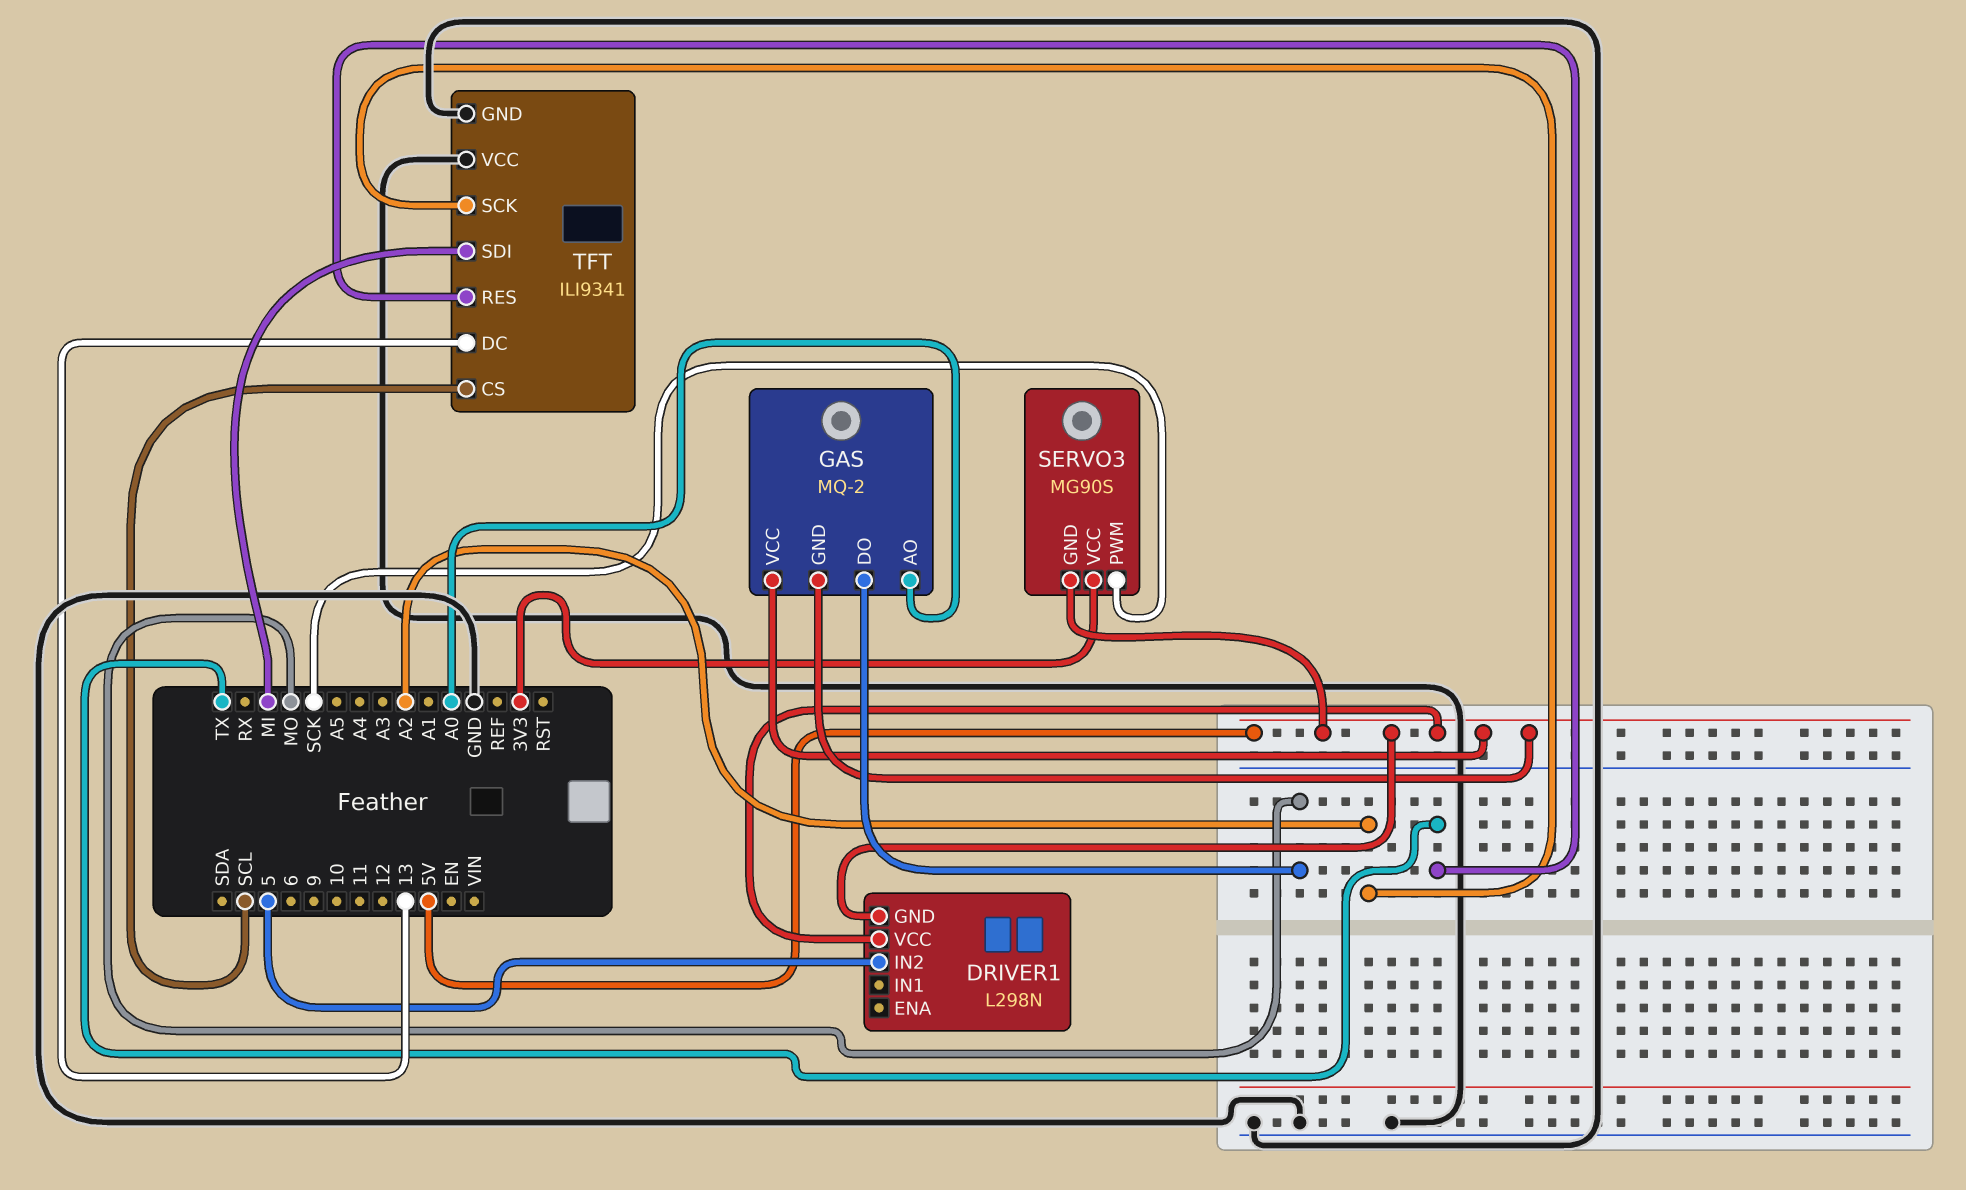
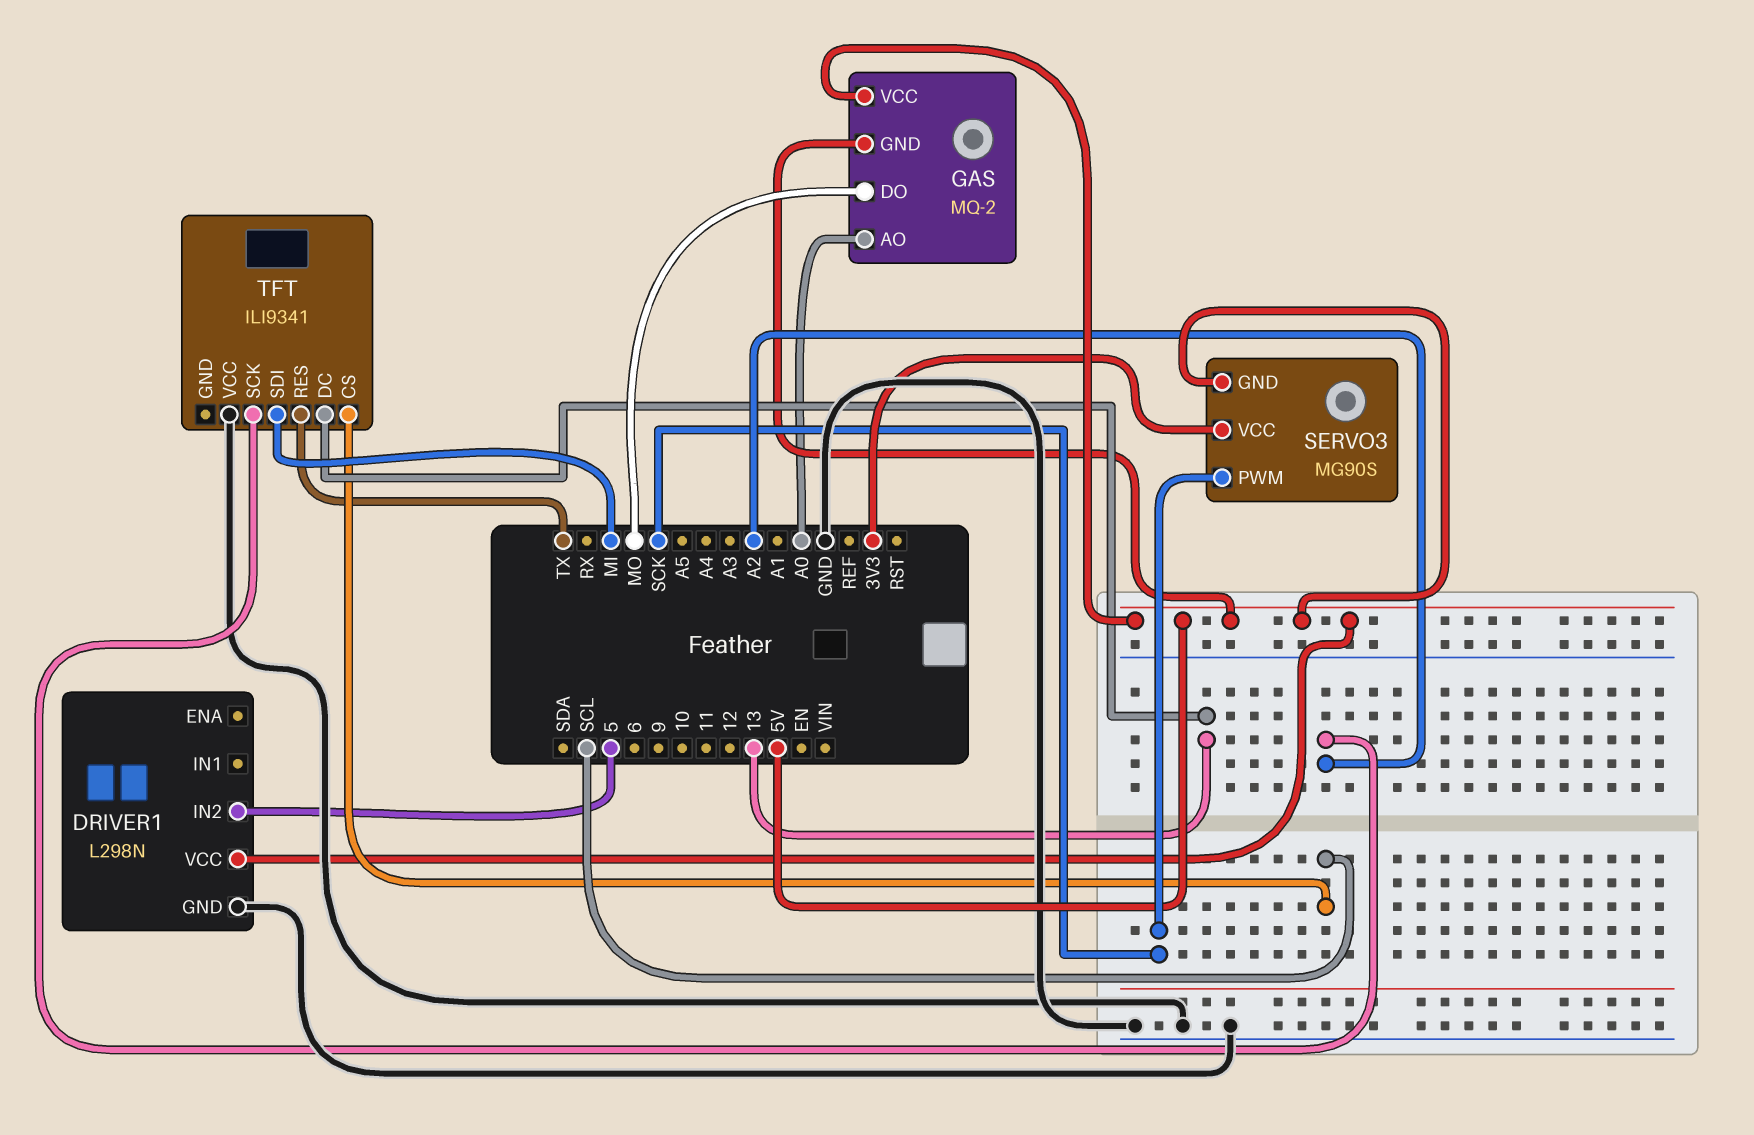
DRIVER1 pin GND: 5V -> GND
TFT pin GND: GND -> none

